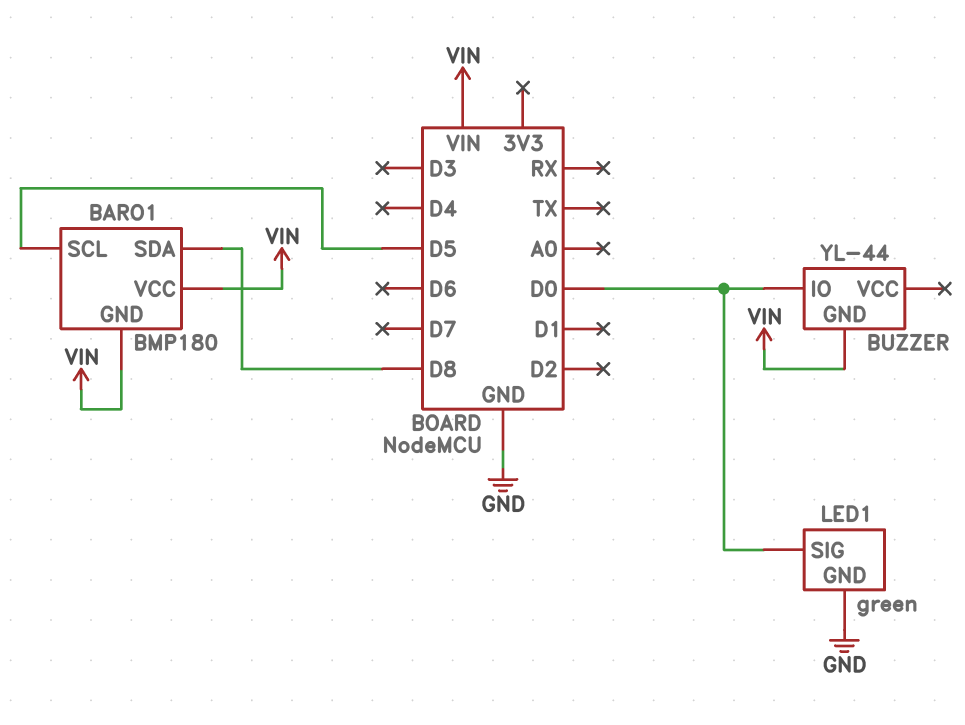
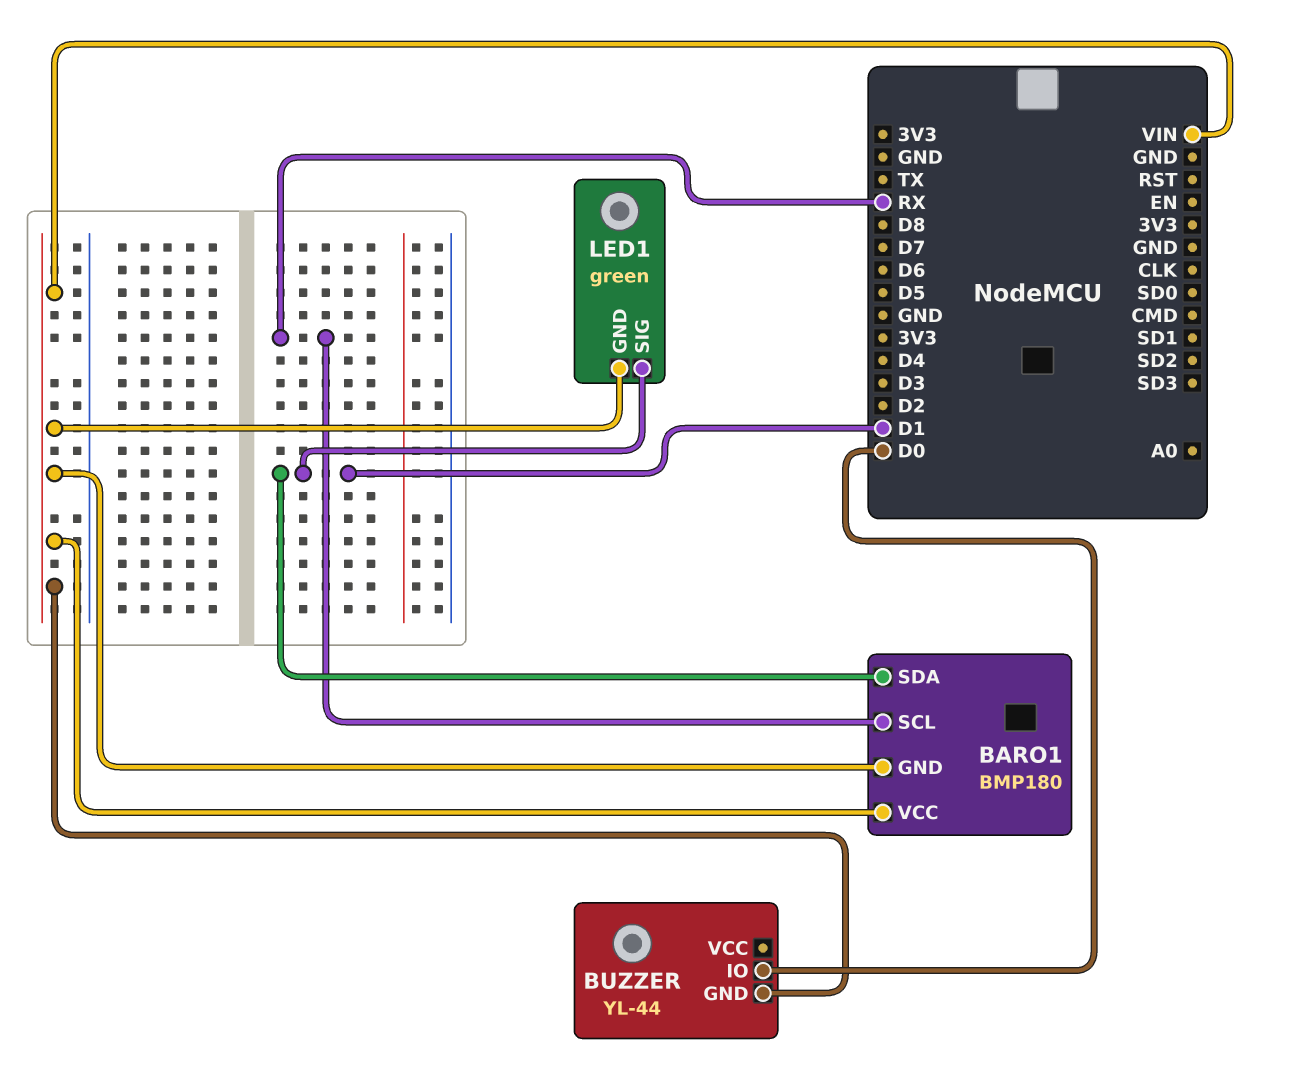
BARO1 pin SCL: D5 -> RX
BARO1 pin SDA: D8 -> D1
LED1 pin GND: GND -> VIN
LED1 pin SIG: D0 -> D1

